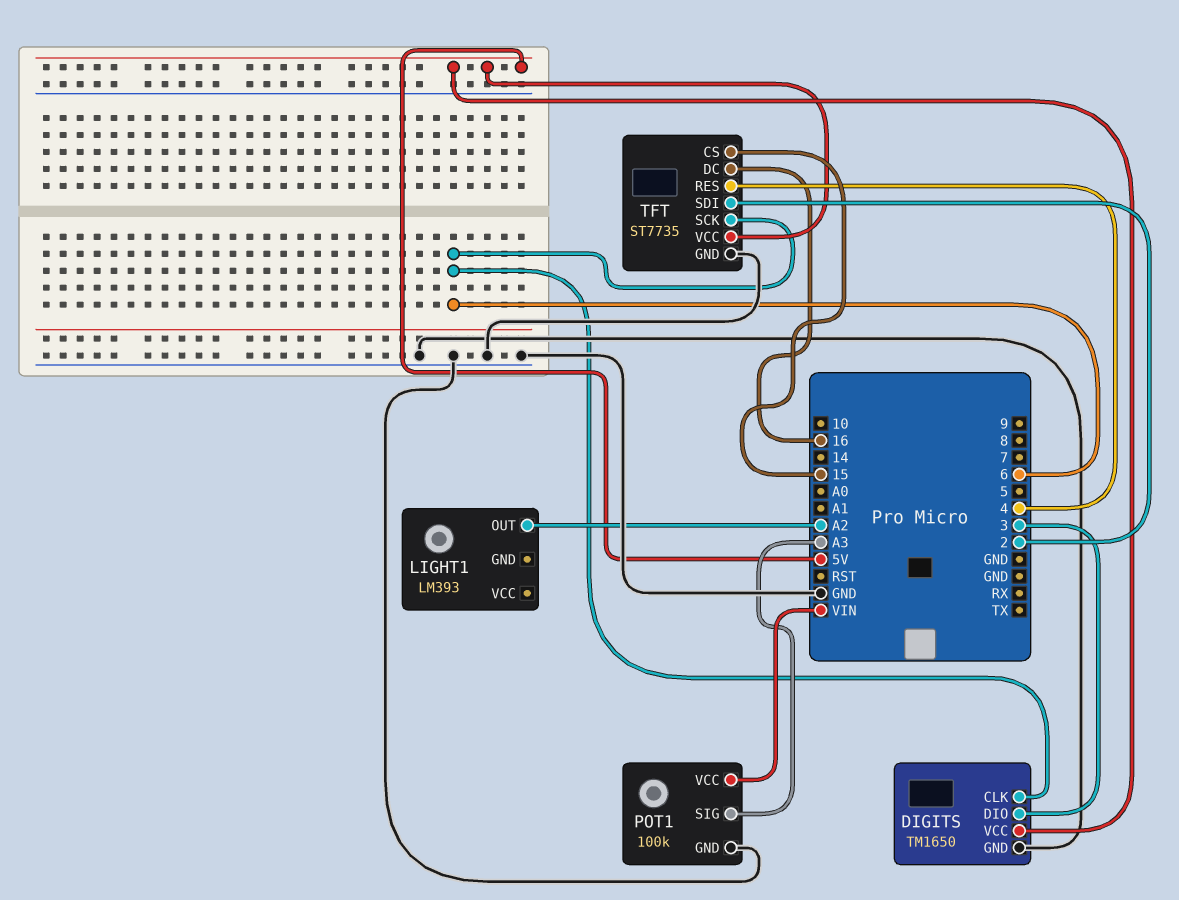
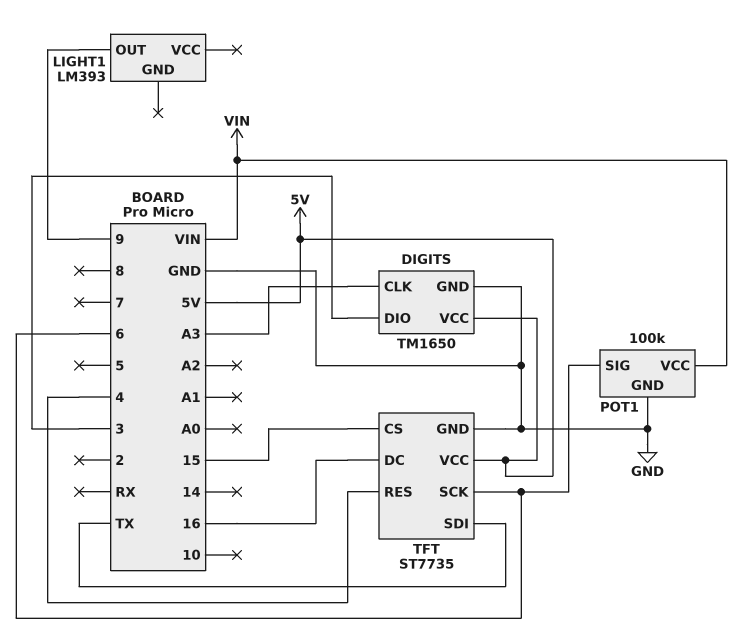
DIGITS pin CLK: 6 -> A3
LIGHT1 pin OUT: A2 -> 9
POT1 pin SIG: A3 -> 6
TFT pin SDI: 2 -> TX

